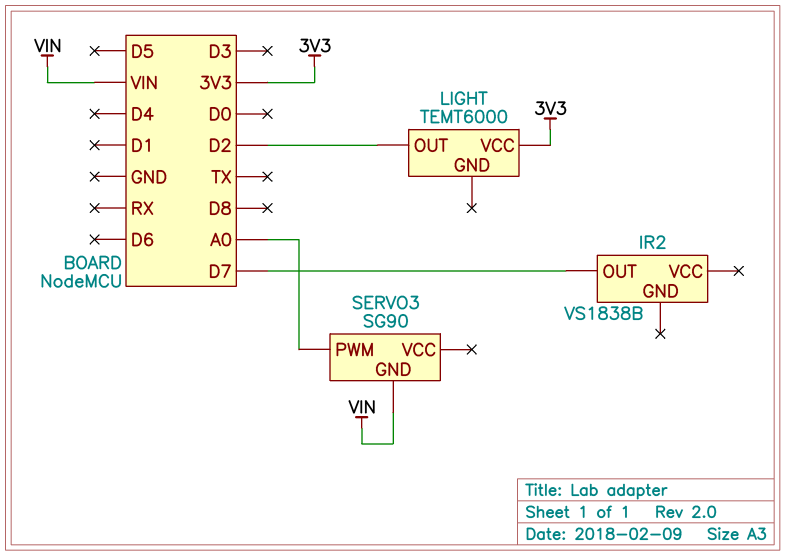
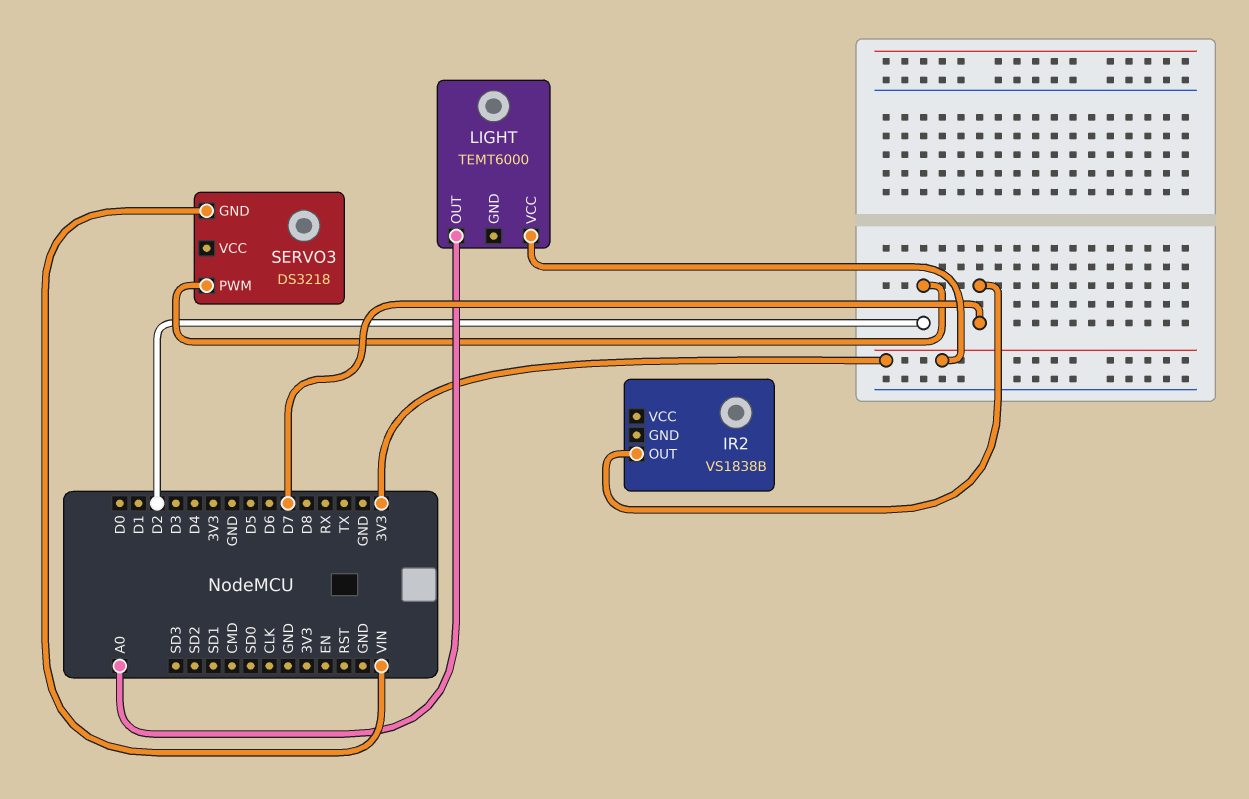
LIGHT pin OUT: D2 -> A0
SERVO3: SG90 -> DS3218
SERVO3 pin PWM: A0 -> D2

